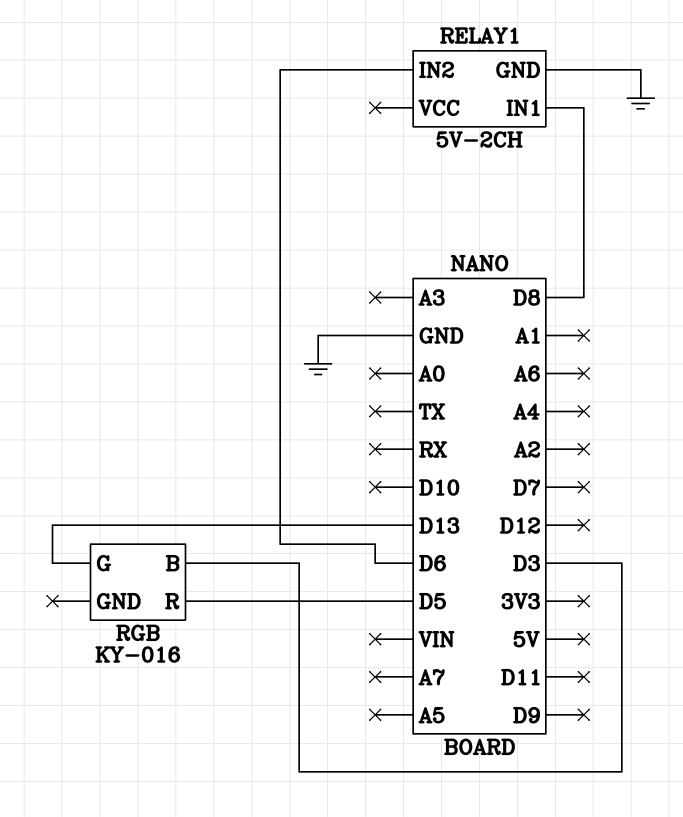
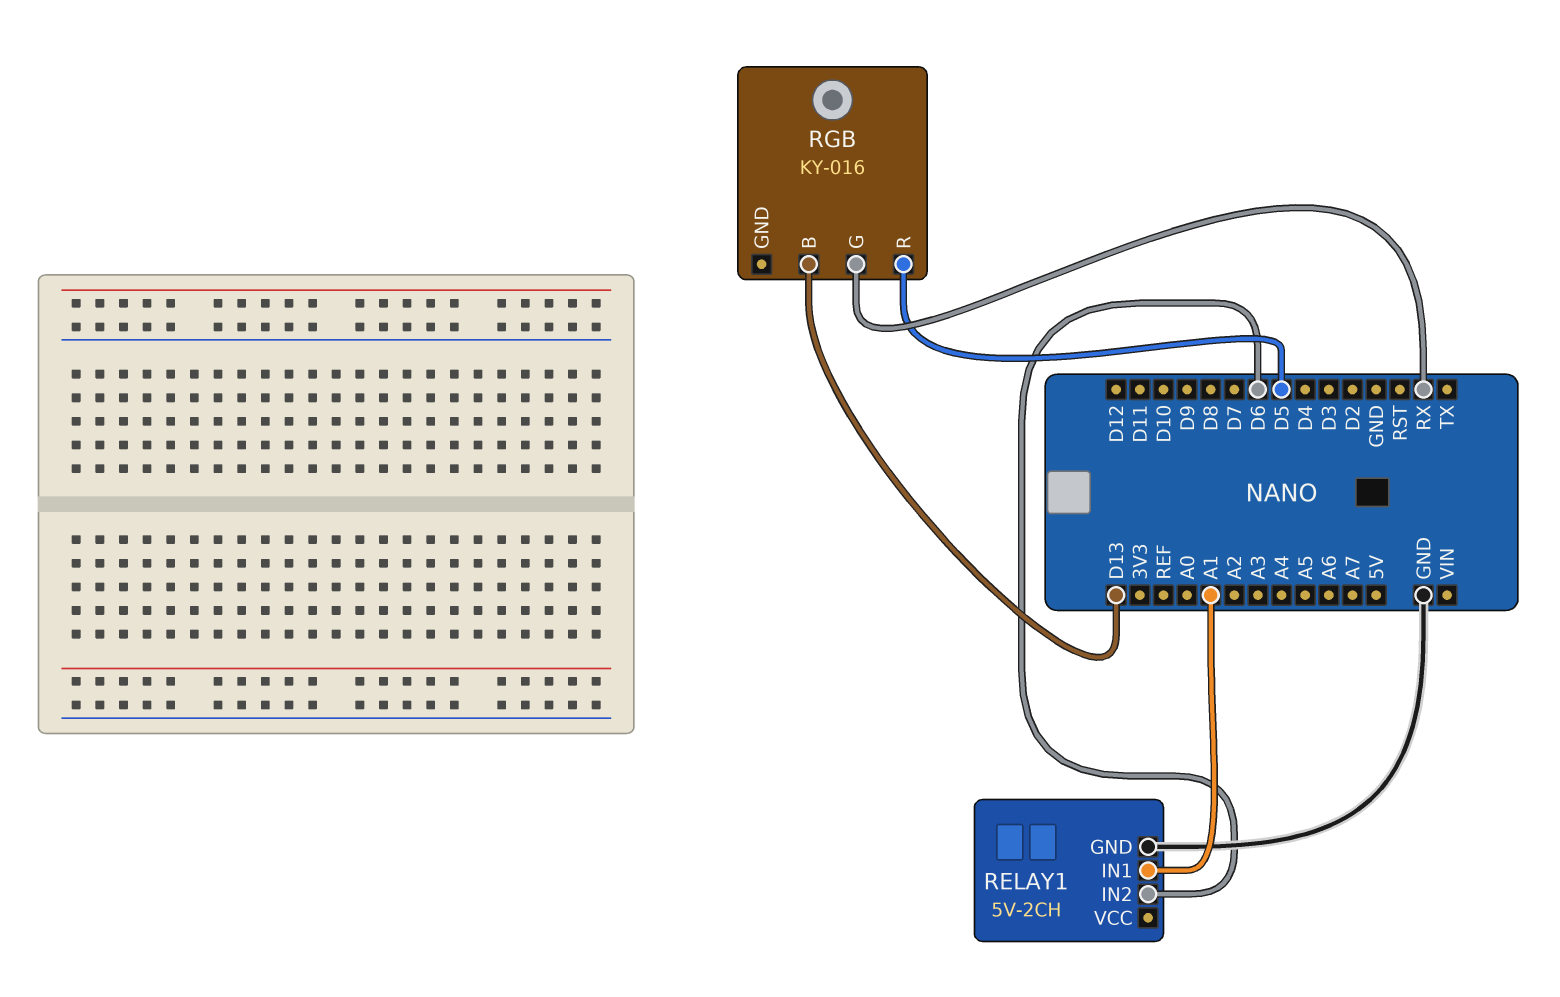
RELAY1 pin IN1: D8 -> A1
RGB pin B: D3 -> D13
RGB pin G: D13 -> RX

